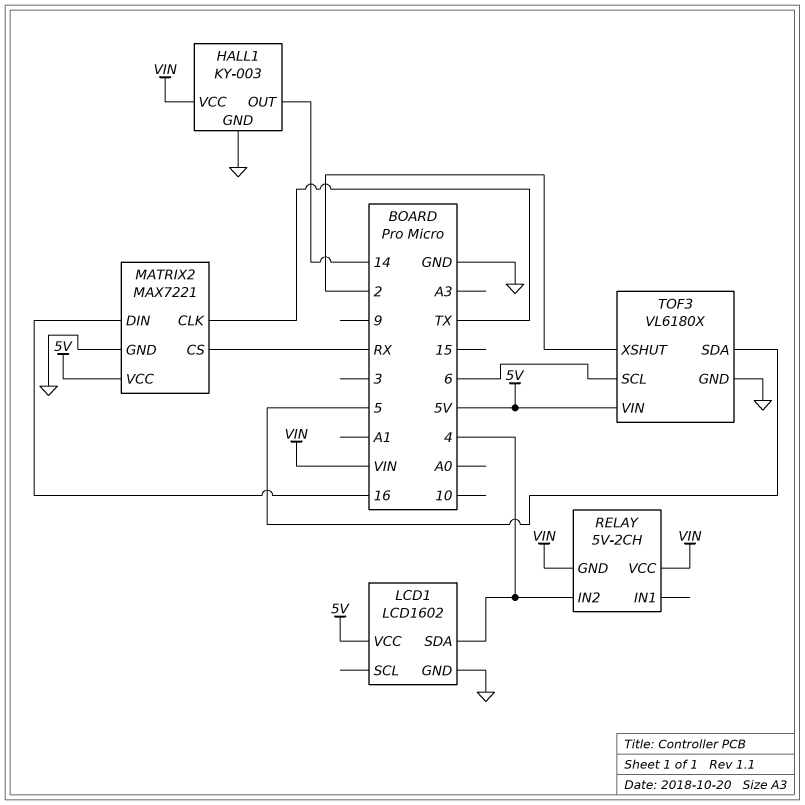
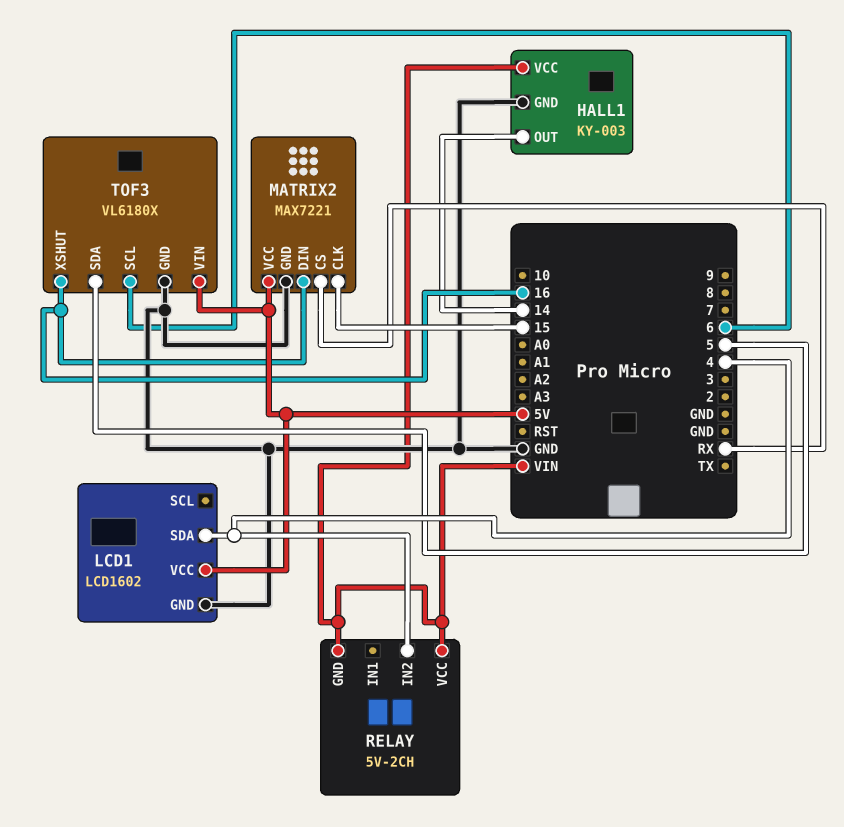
MATRIX2 pin CLK: TX -> 15
TOF3 pin XSHUT: 2 -> 16

